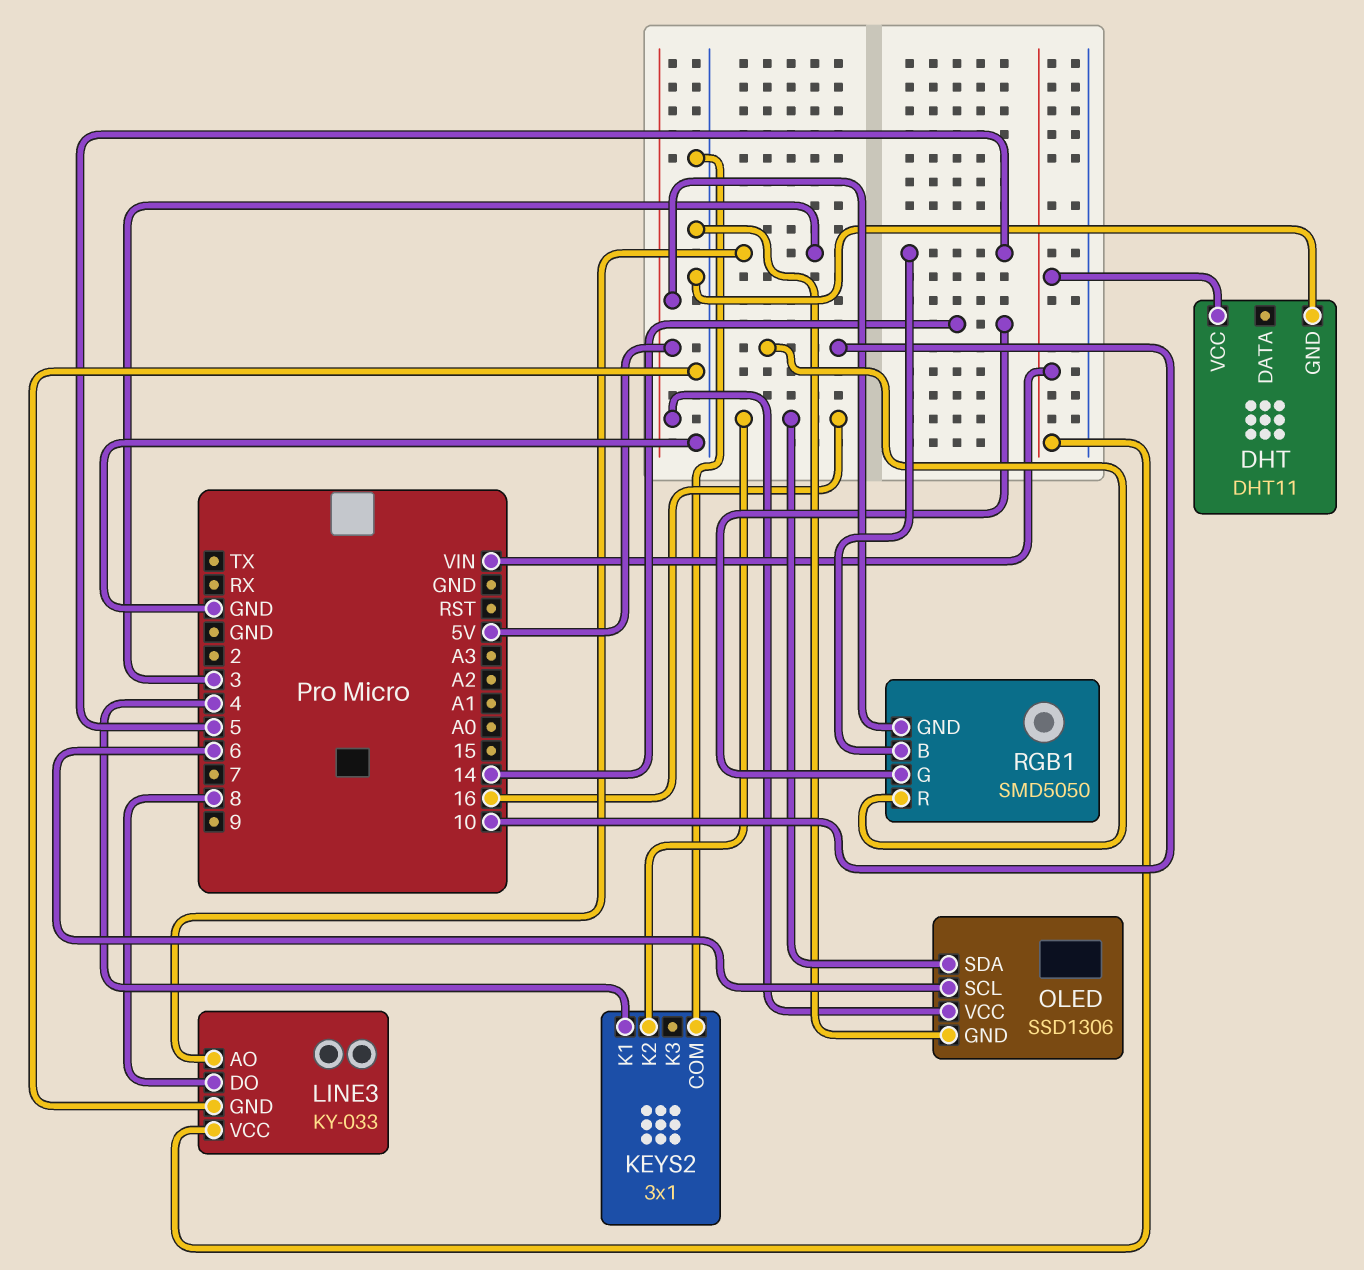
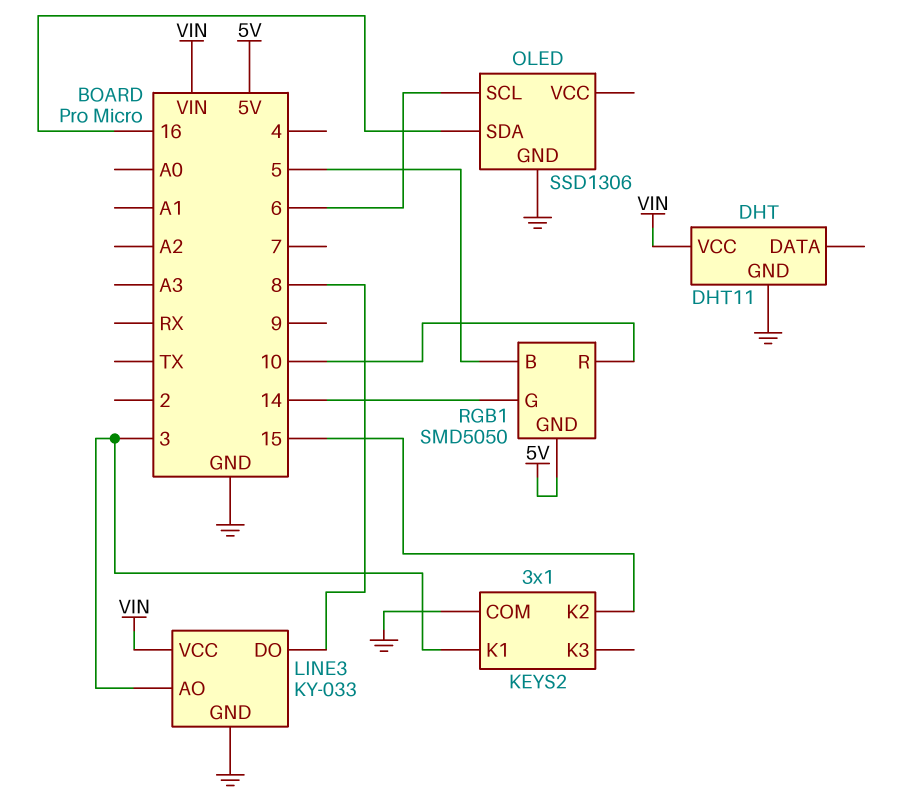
KEYS2 pin K1: 4 -> 3
KEYS2 pin K2: 16 -> 15
OLED pin VCC: 5V -> none

